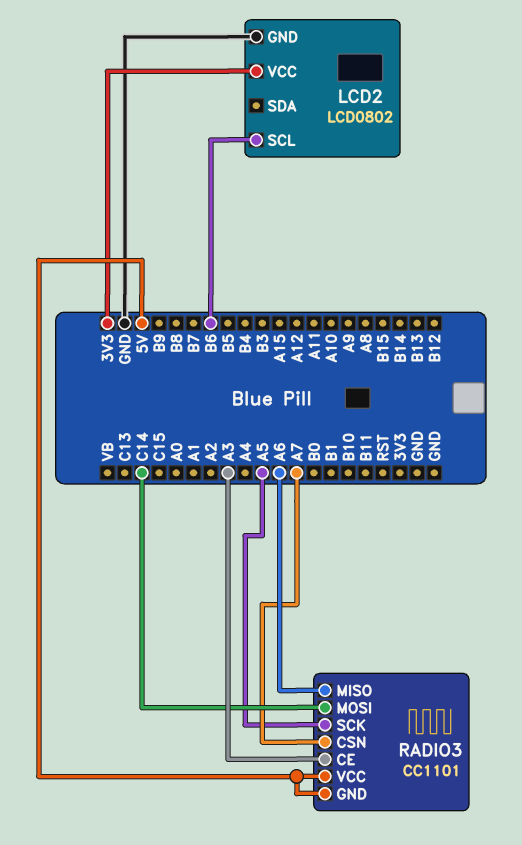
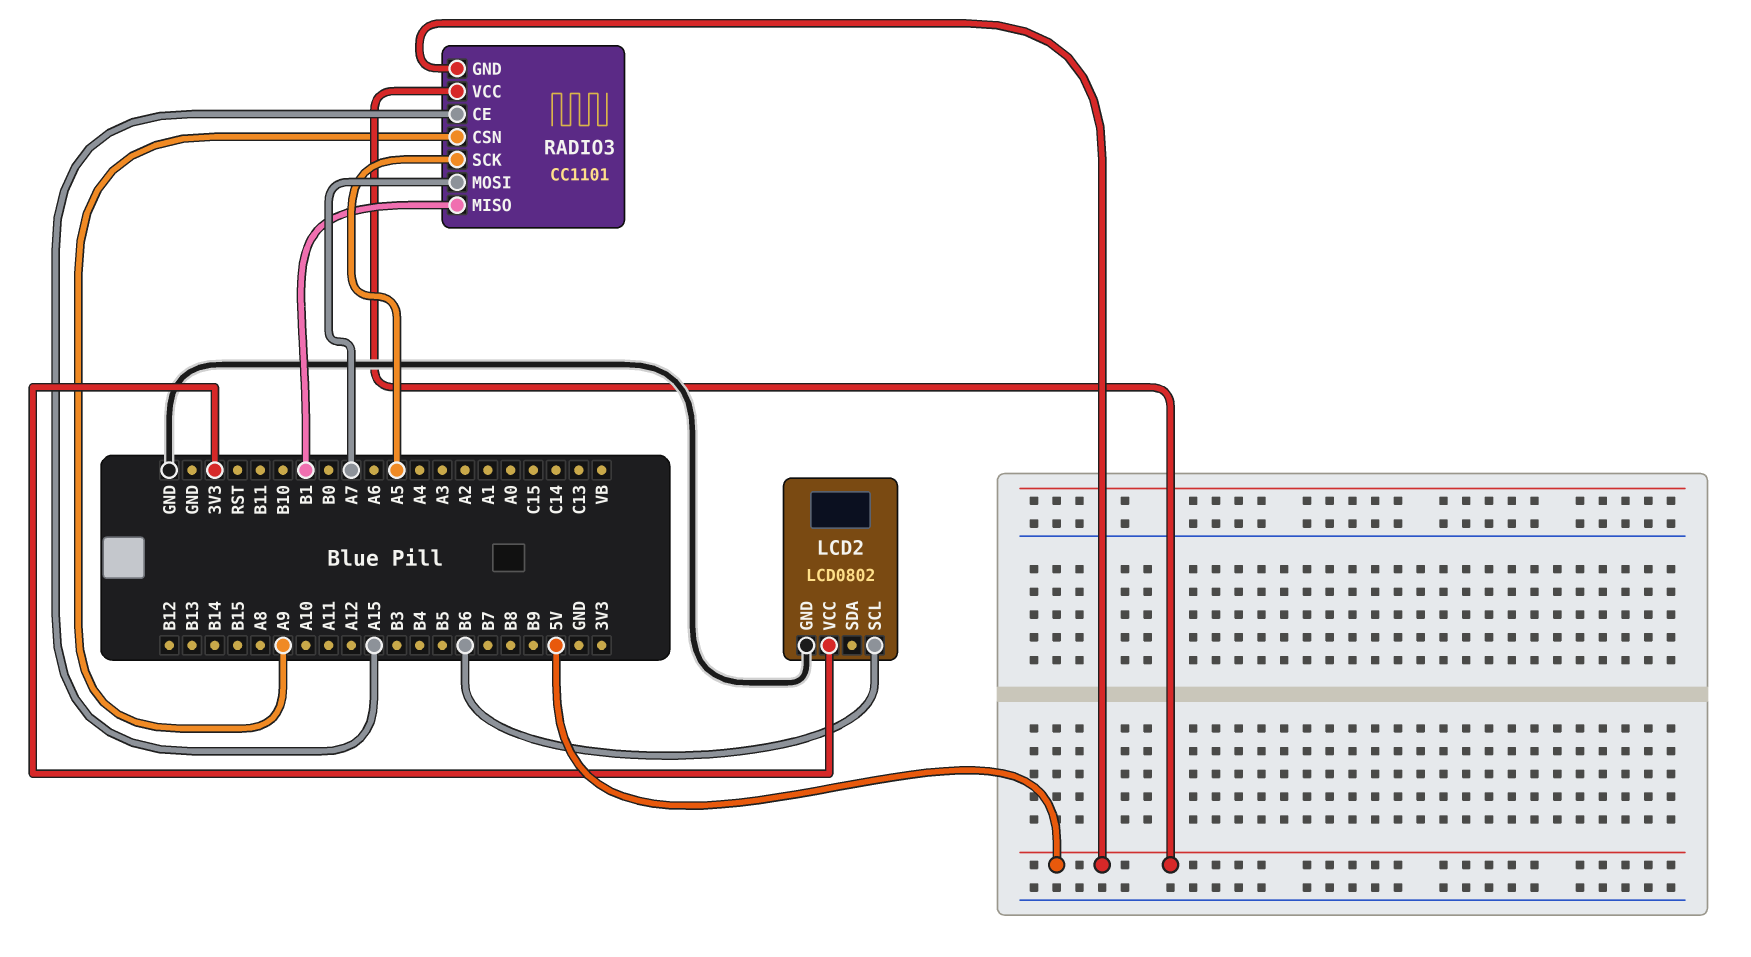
RADIO3 pin CE: A3 -> A15
RADIO3 pin CSN: A7 -> A9
RADIO3 pin MISO: A6 -> B1
RADIO3 pin MOSI: C14 -> A7

